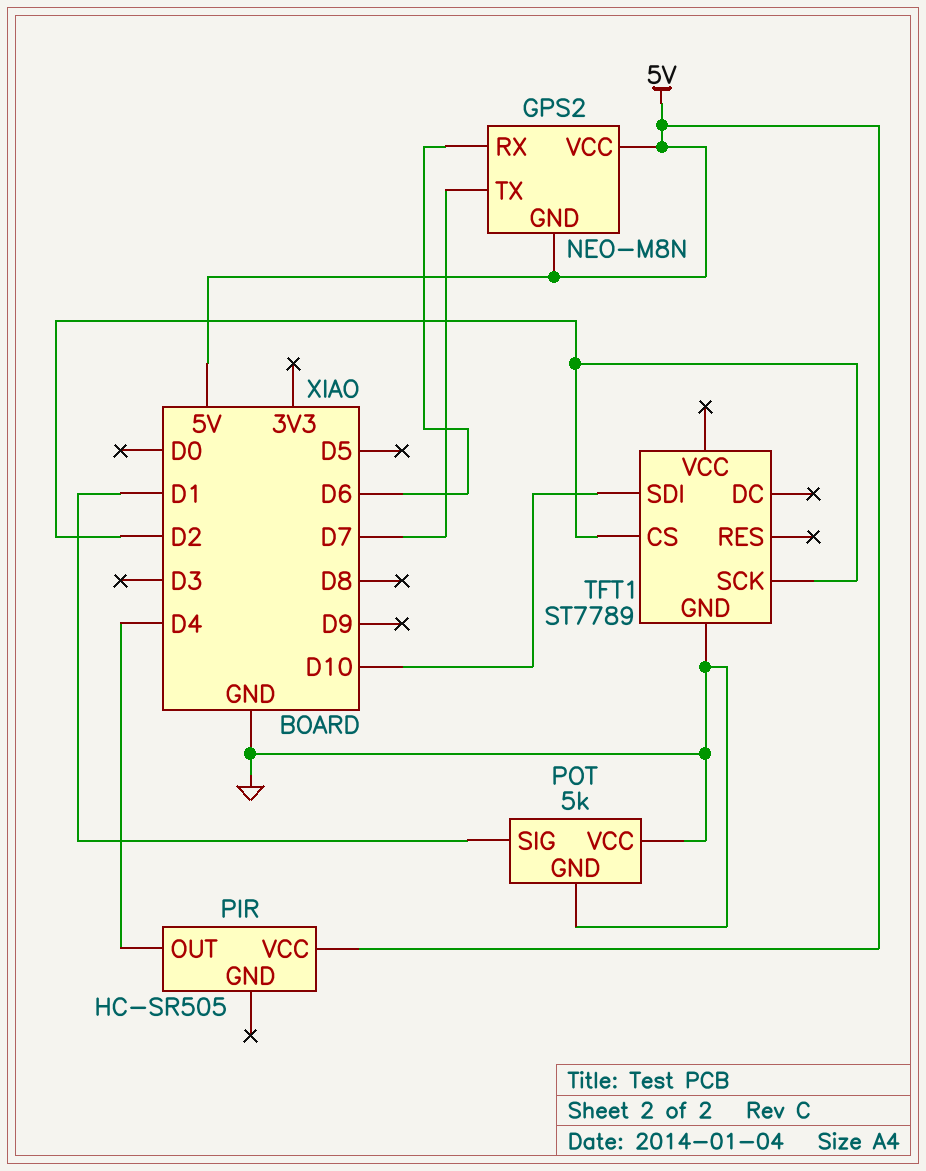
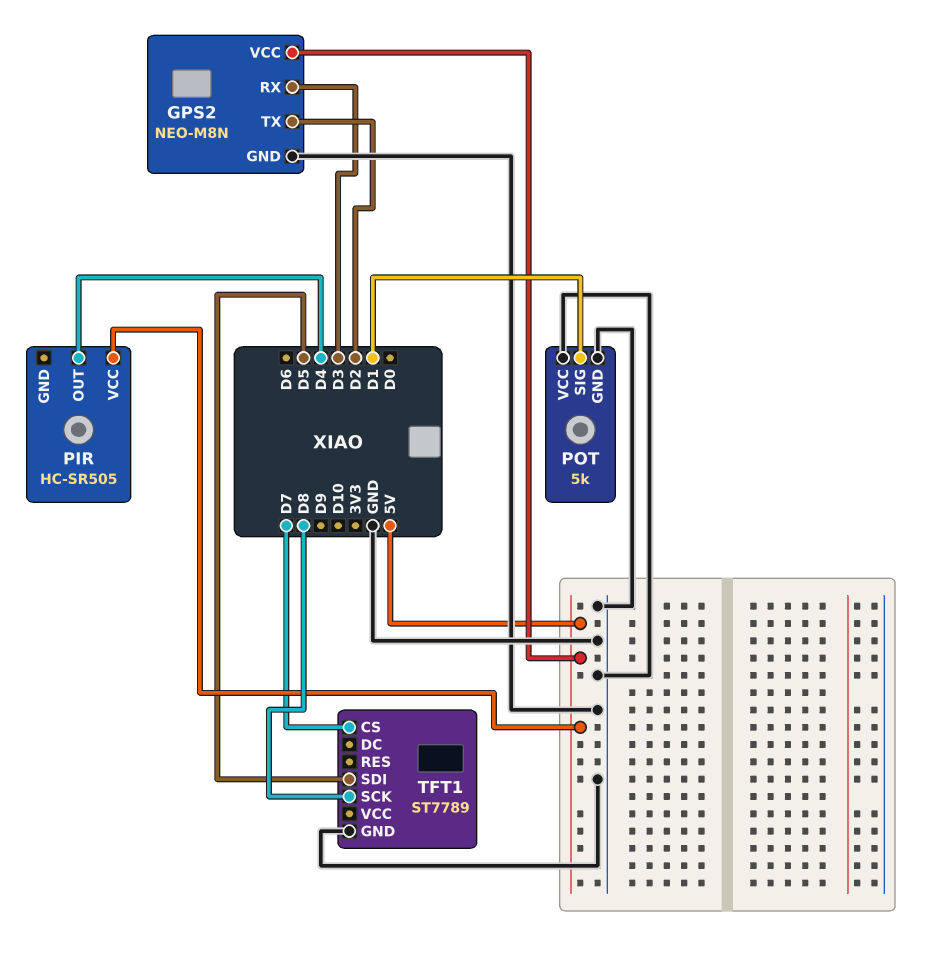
GPS2 pin GND: 5V -> GND
GPS2 pin RX: D6 -> D3
GPS2 pin TX: D7 -> D2
TFT1 pin CS: D2 -> D7
TFT1 pin SCK: D2 -> D8
TFT1 pin SDI: D10 -> D5

